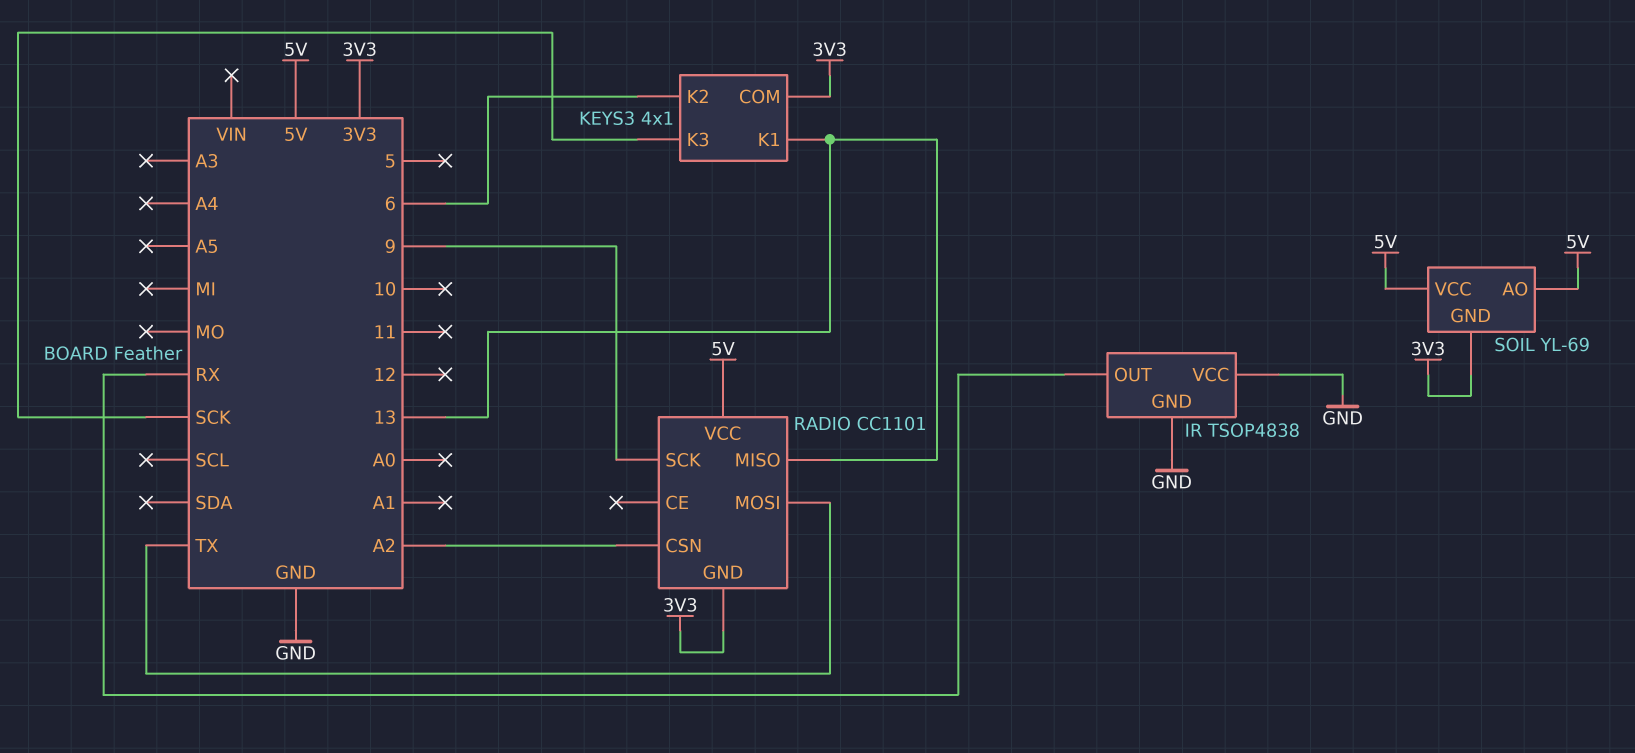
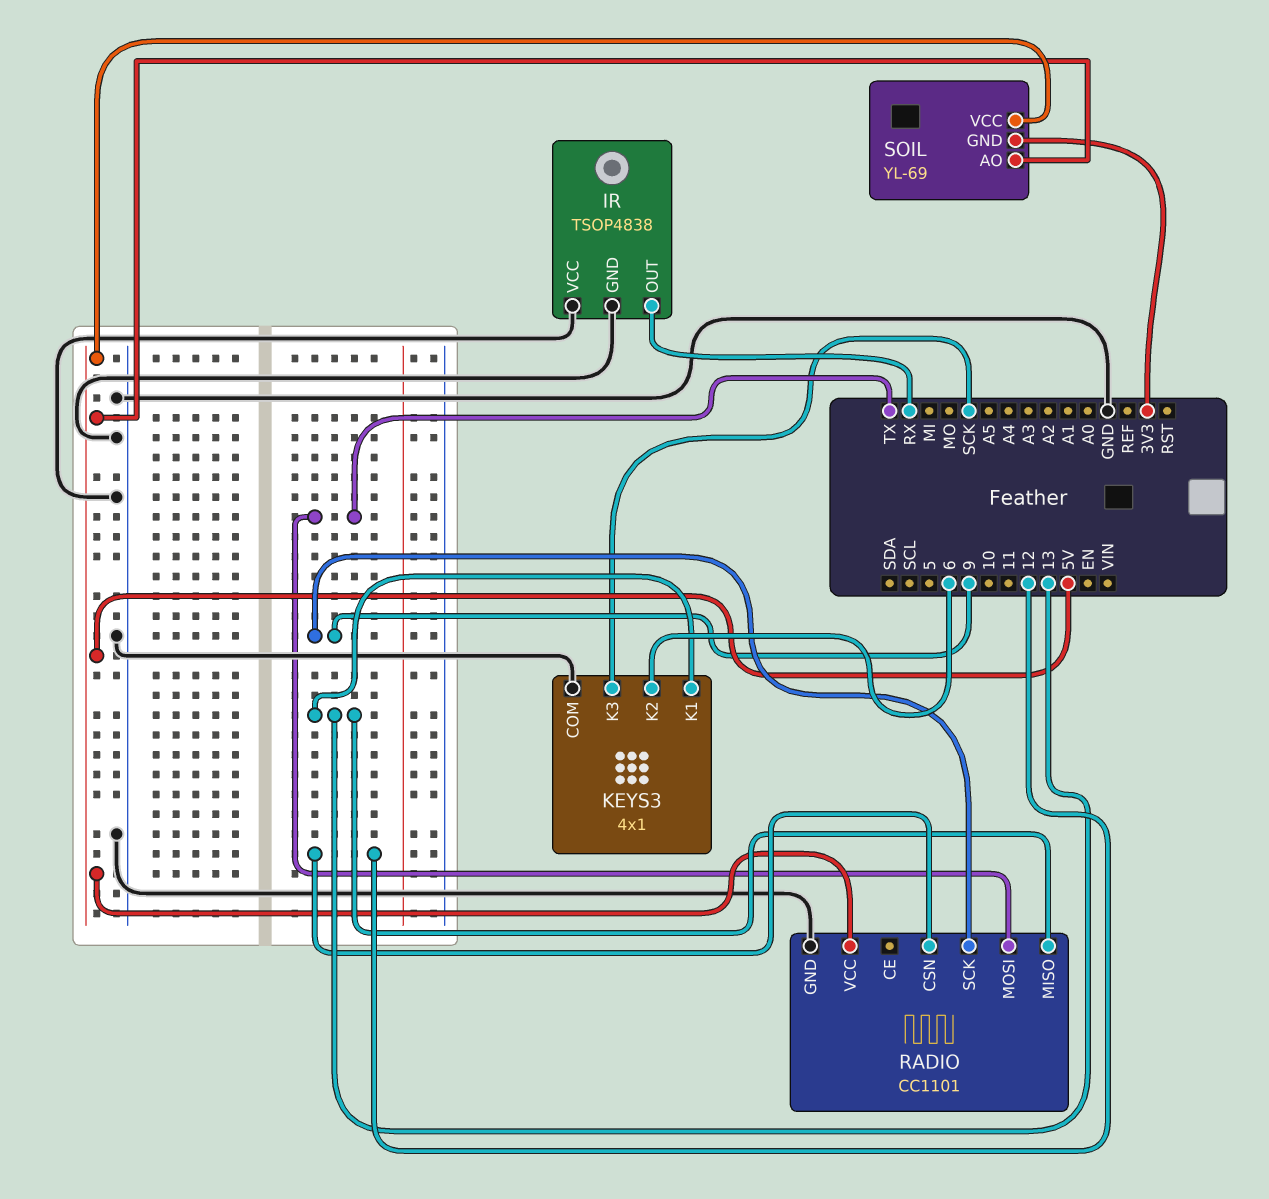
KEYS3 pin COM: 3V3 -> GND
RADIO pin CSN: A2 -> 12
RADIO pin GND: 3V3 -> GND

